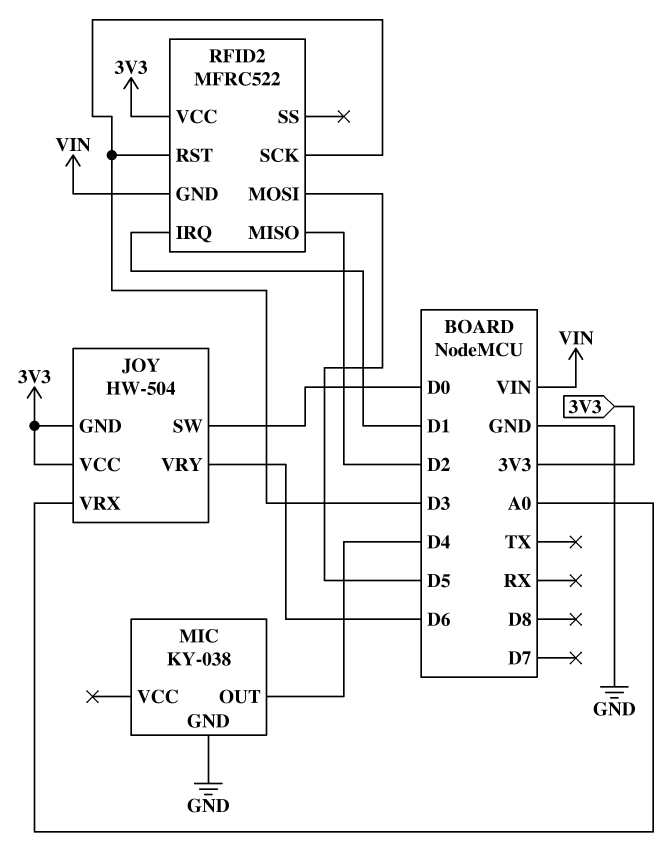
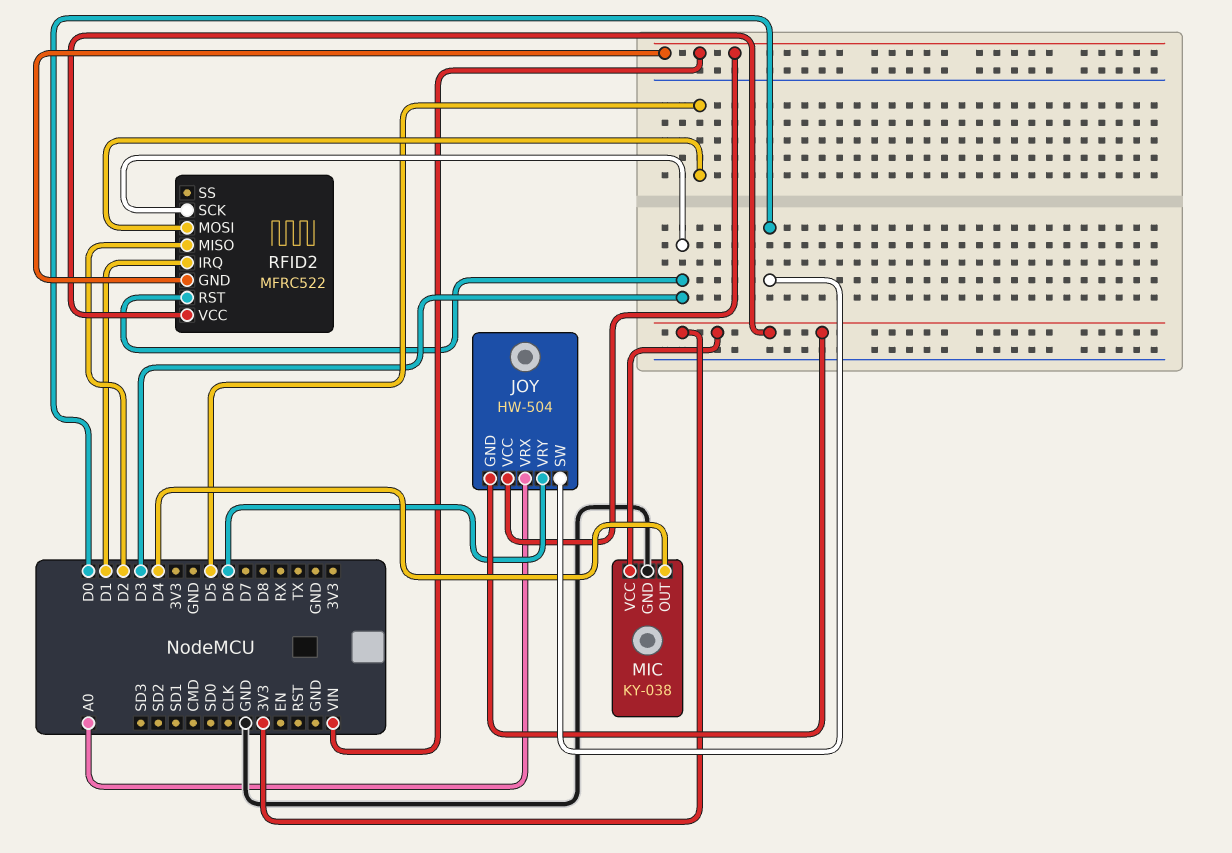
JOY pin VCC: 3V3 -> VIN
MIC pin VCC: none -> 3V3

